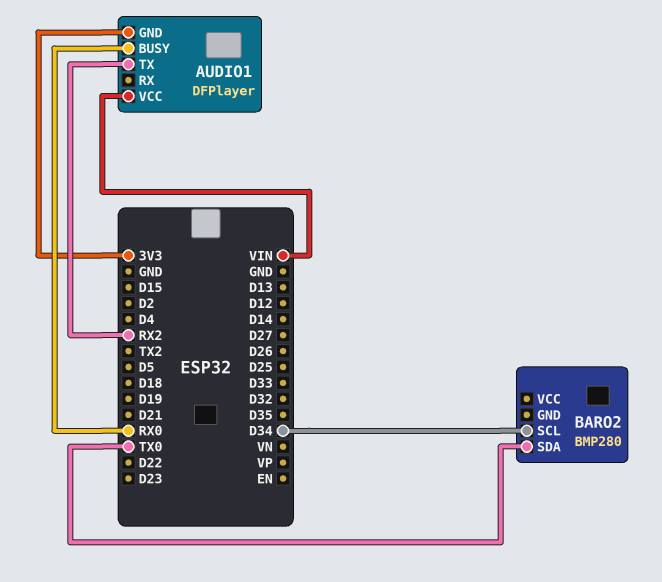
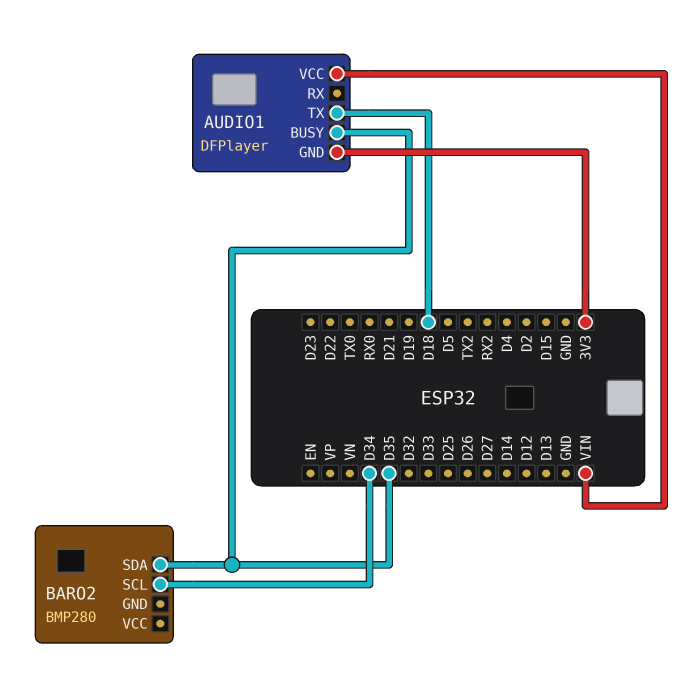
AUDIO1 pin BUSY: RX0 -> D35
AUDIO1 pin TX: RX2 -> D18
BARO2 pin SDA: TX0 -> D35

